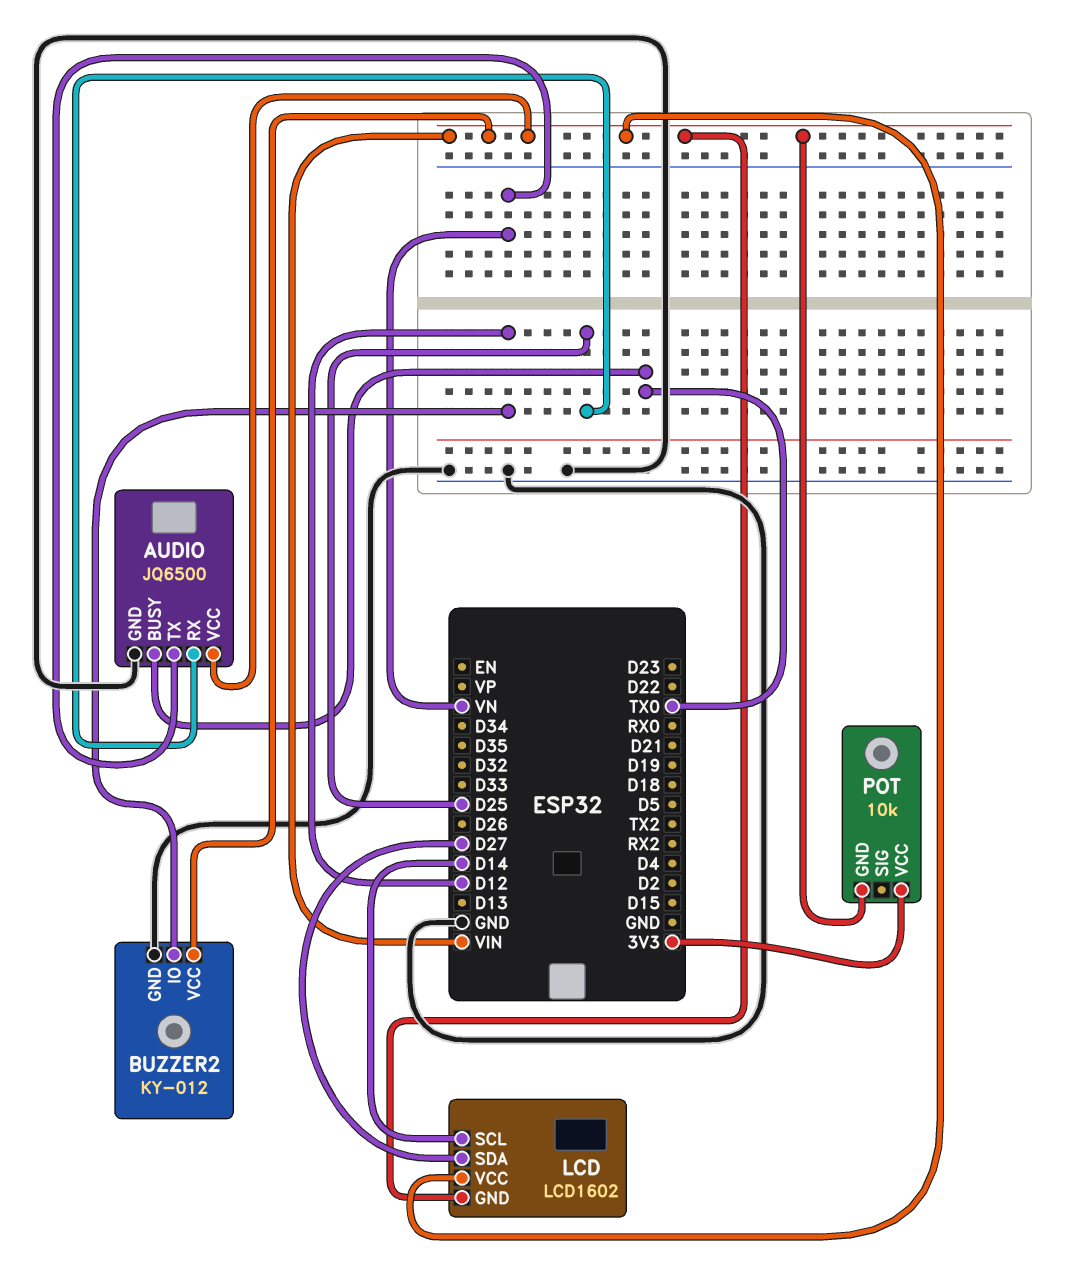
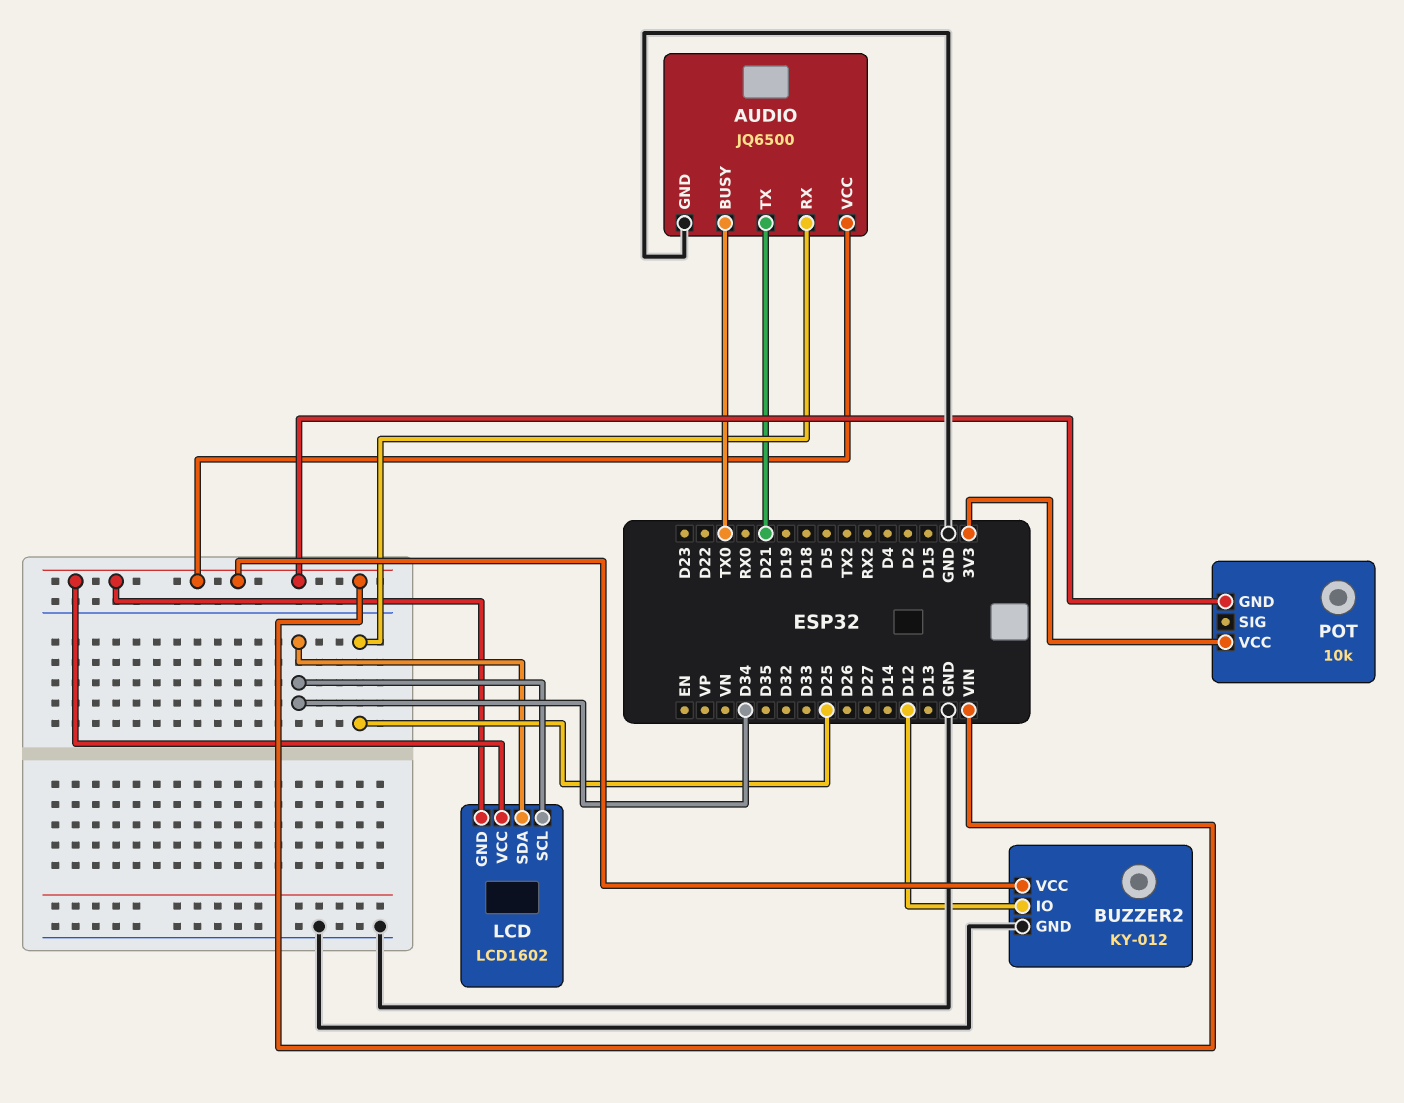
AUDIO pin TX: VN -> D21
LCD pin SCL: D14 -> D34
LCD pin SDA: D27 -> D34

